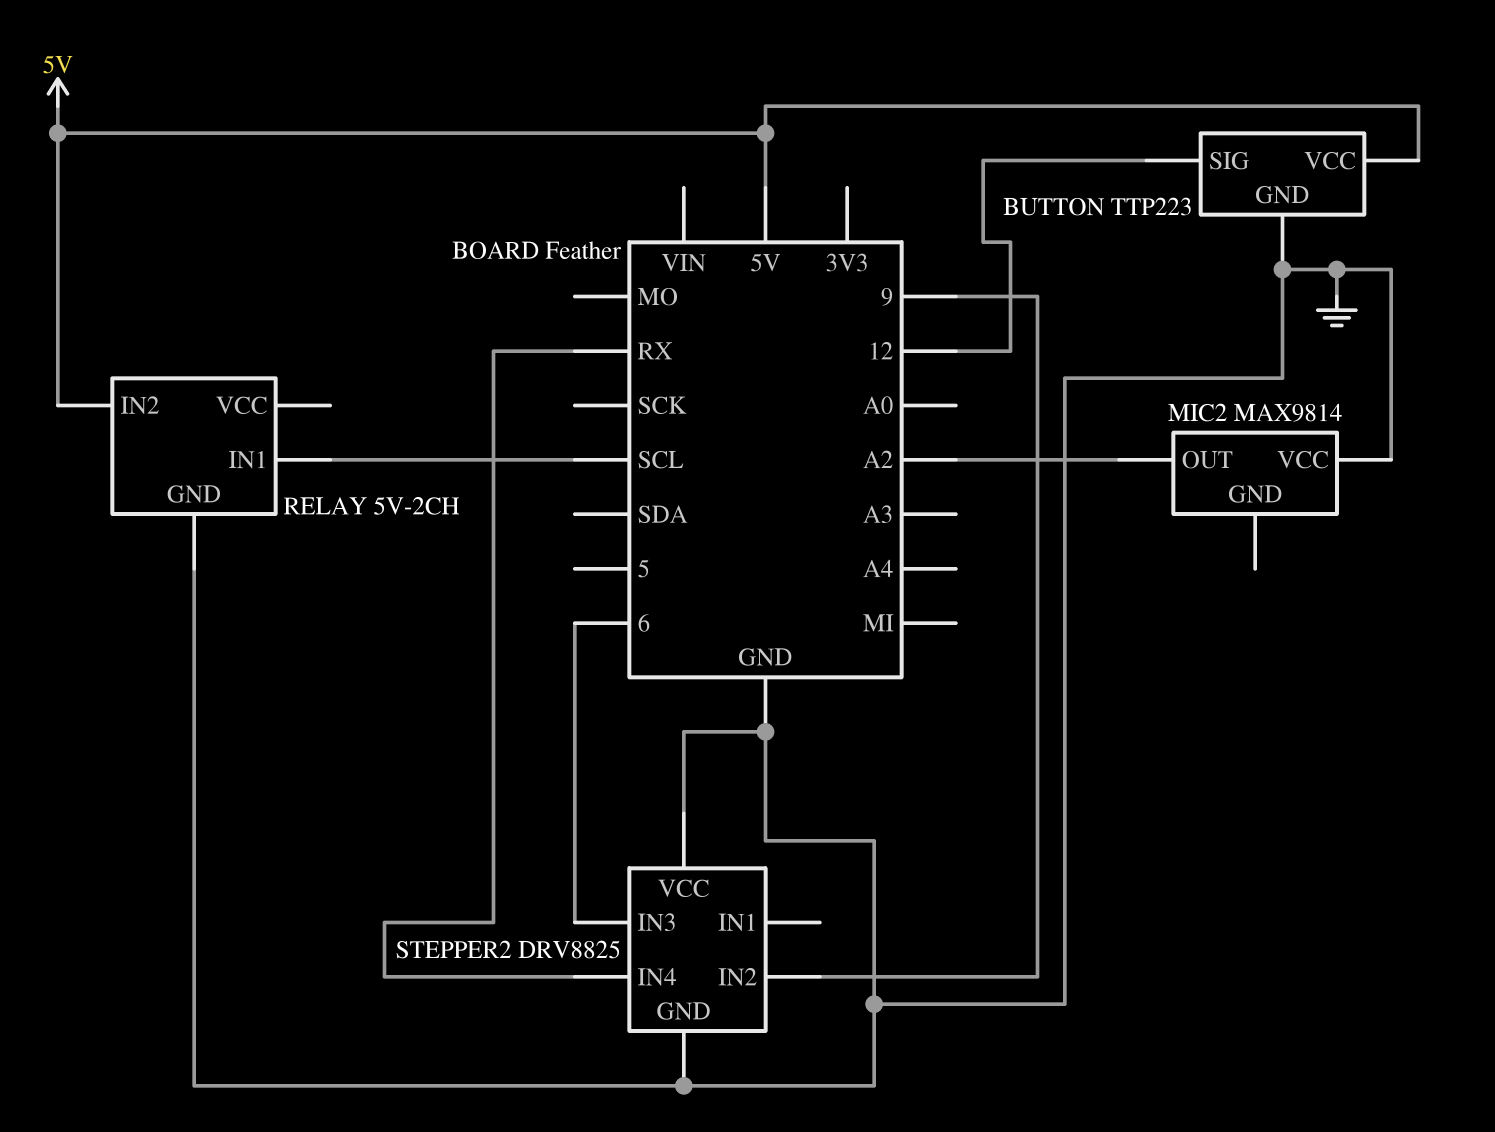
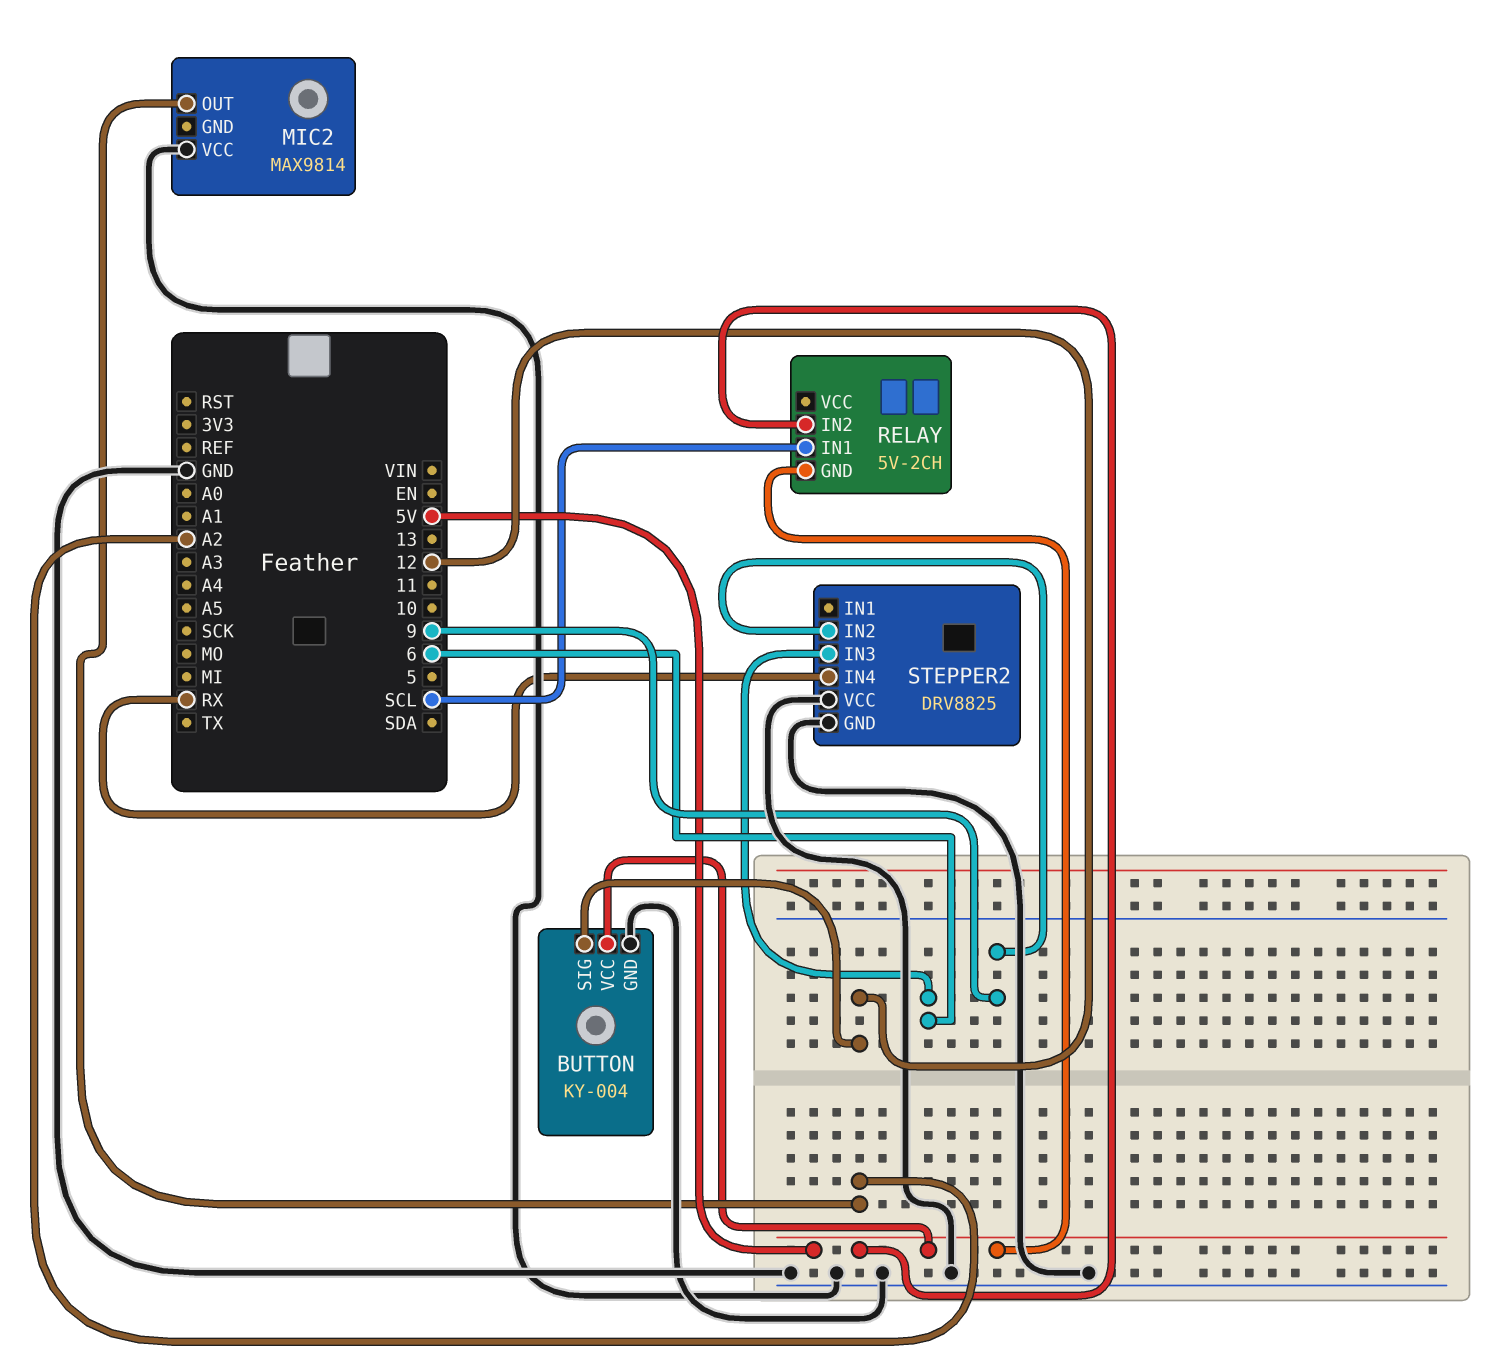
BUTTON: TTP223 -> KY-004
RELAY pin GND: GND -> 5V

